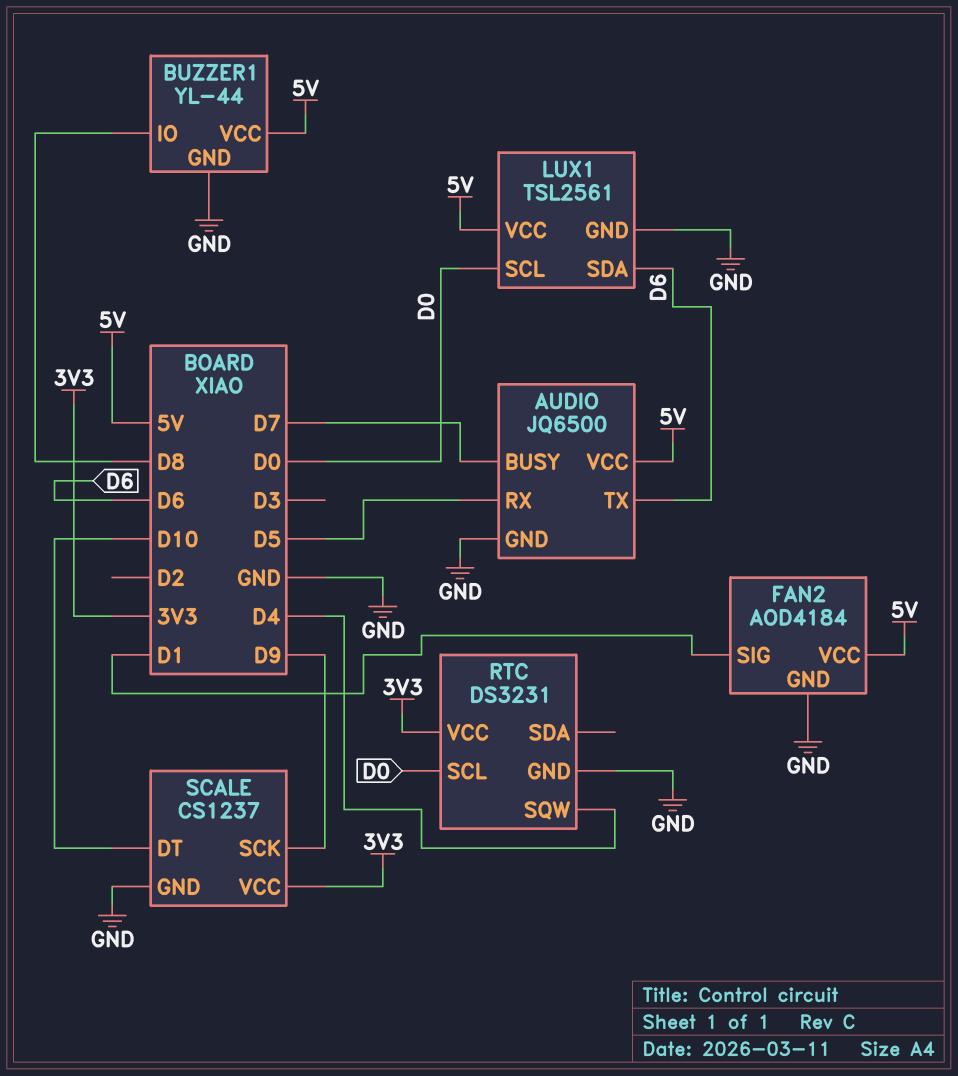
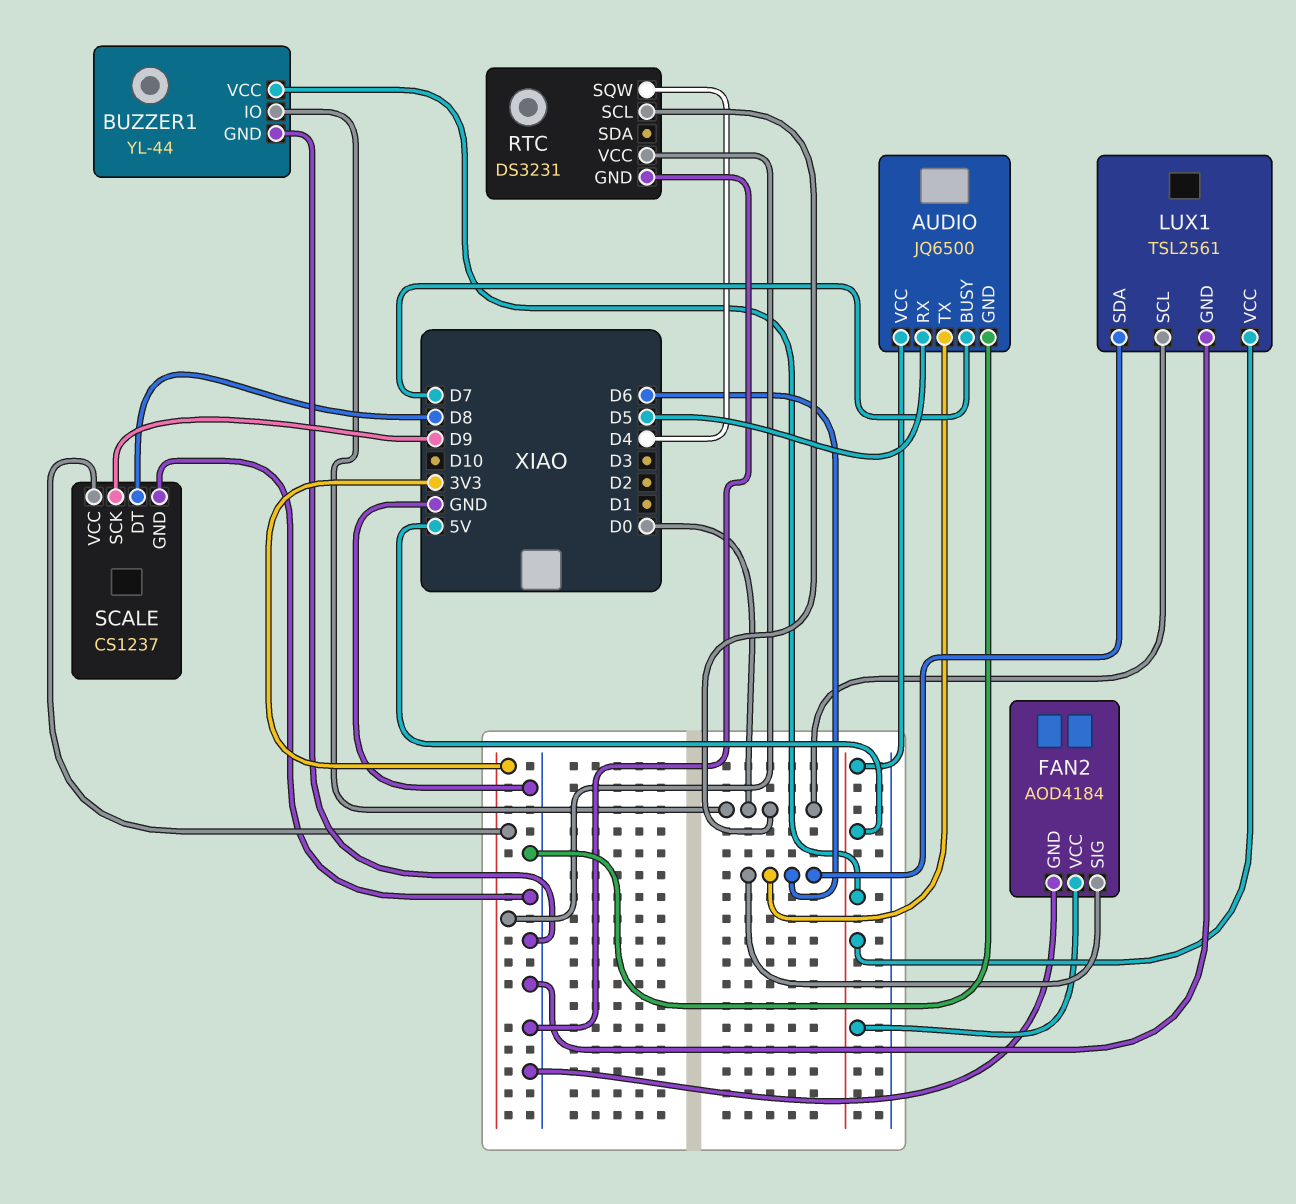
BUZZER1 pin IO: D8 -> D0
FAN2 pin SIG: D1 -> D6
SCALE pin DT: D10 -> D8

